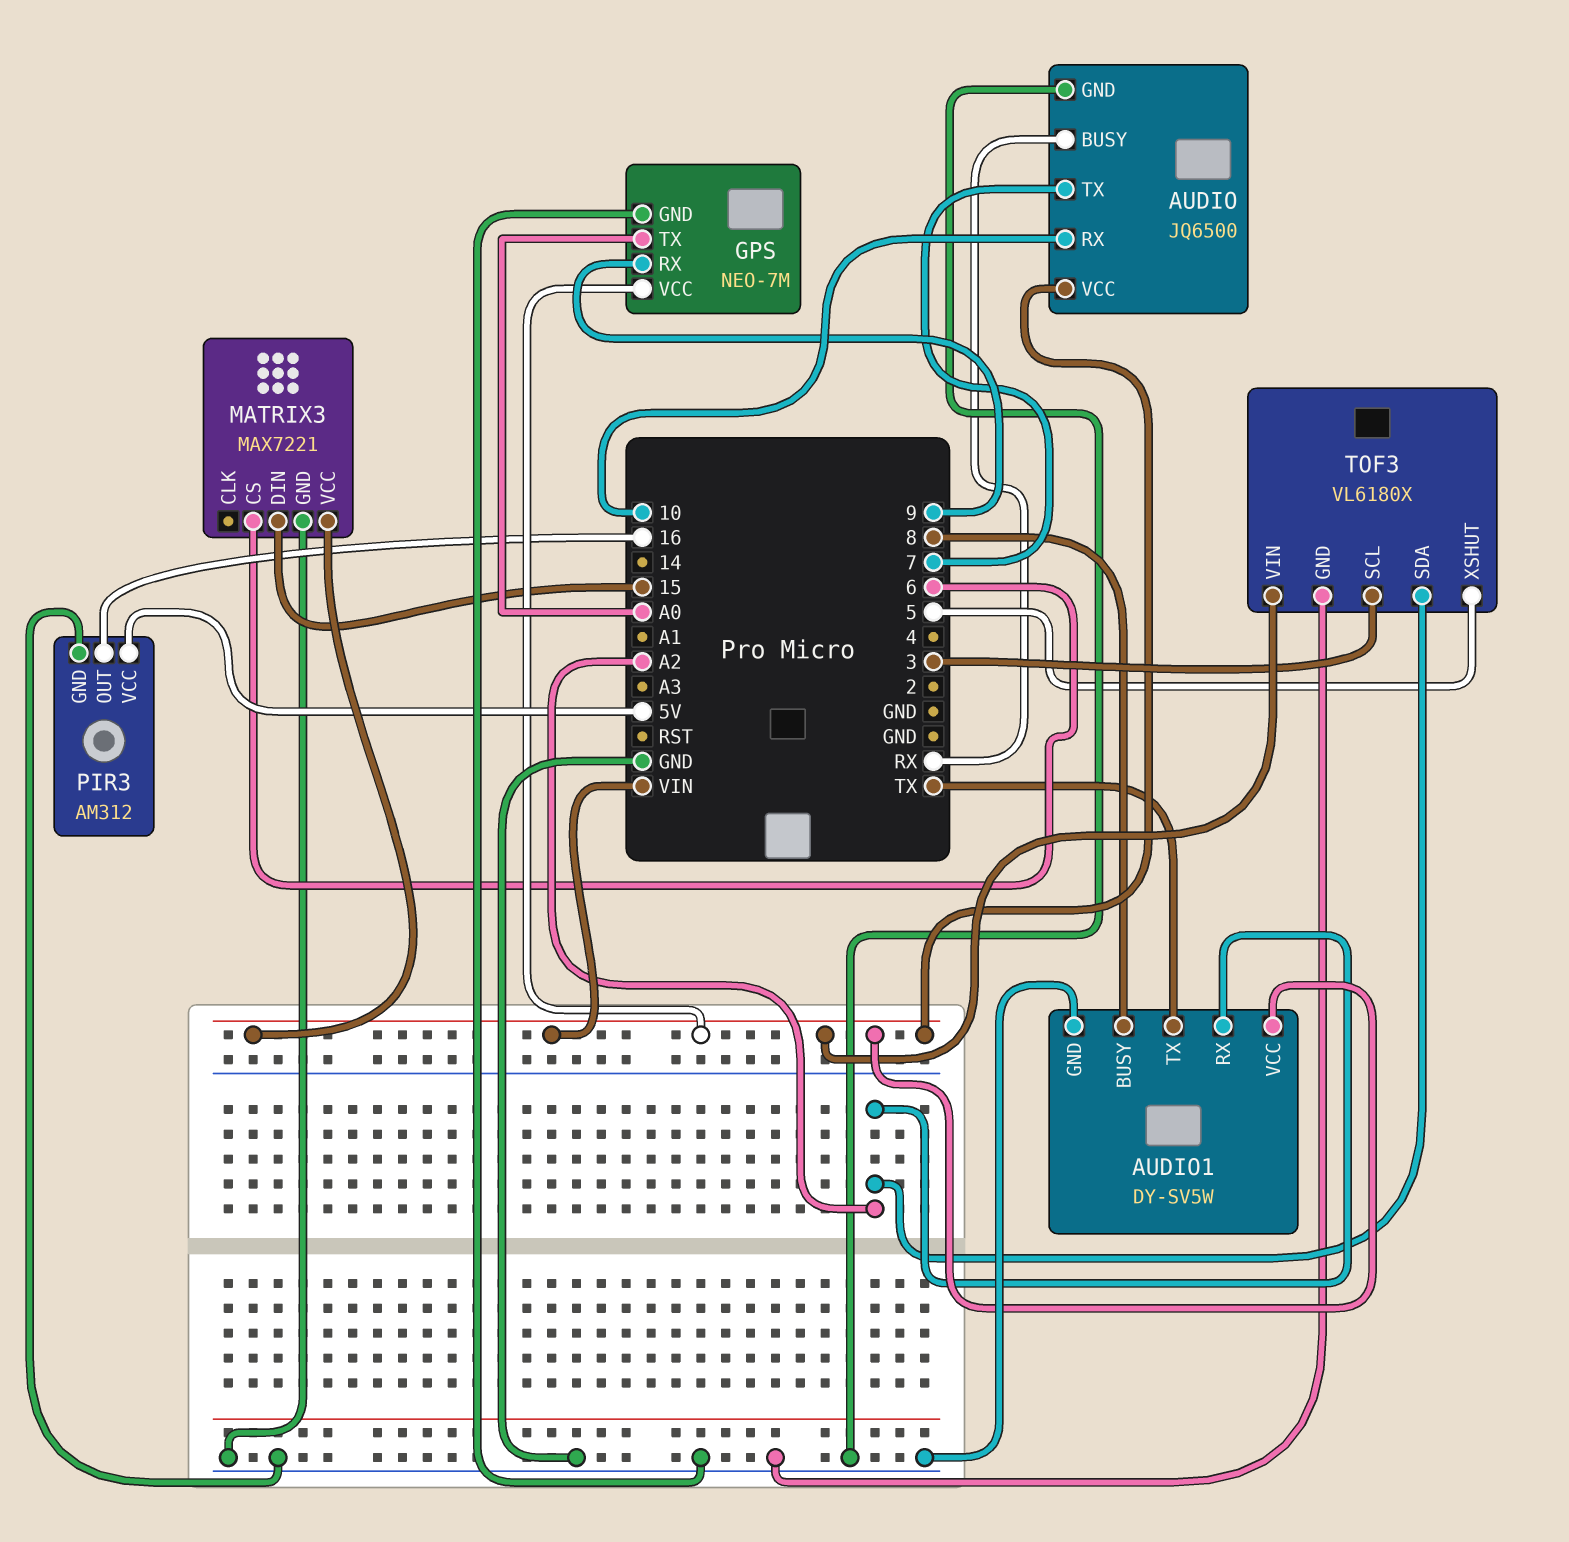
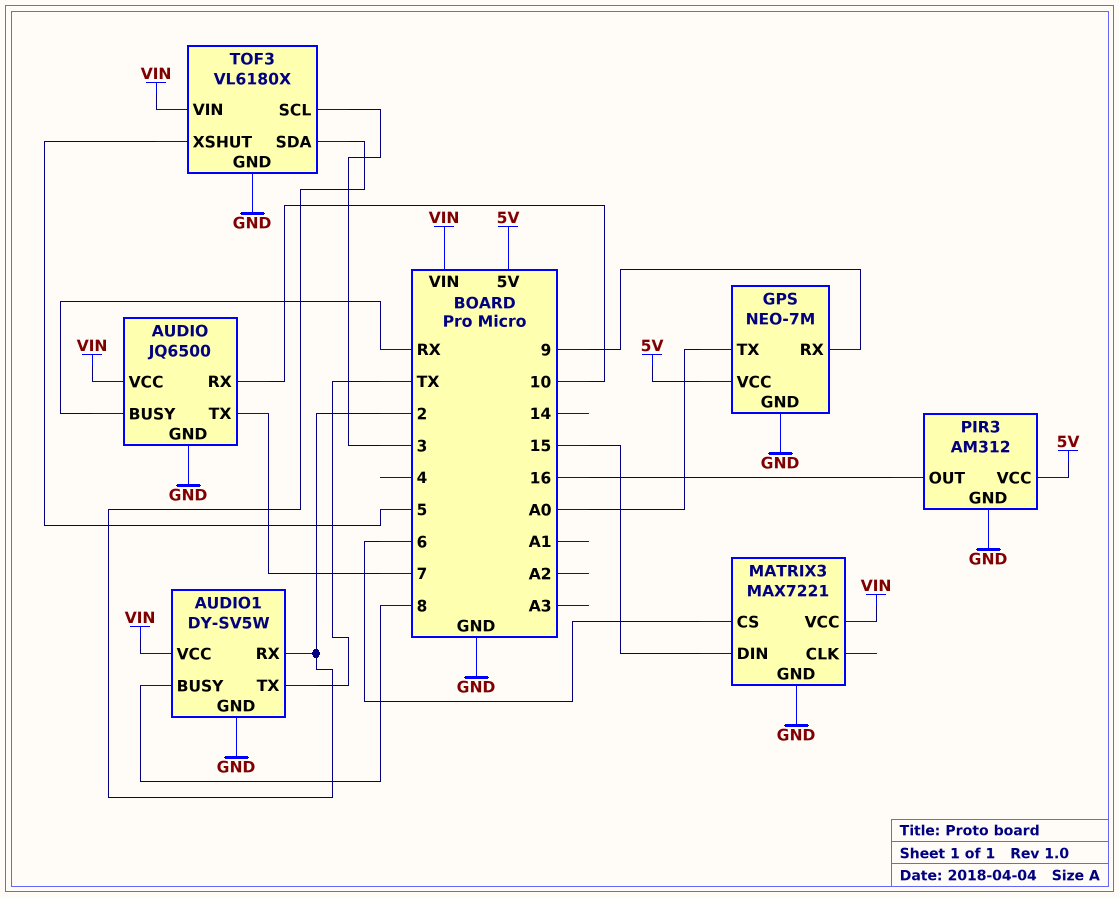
AUDIO1 pin RX: A2 -> 2
GPS pin VCC: VIN -> 5V
TOF3 pin SDA: A2 -> 2

